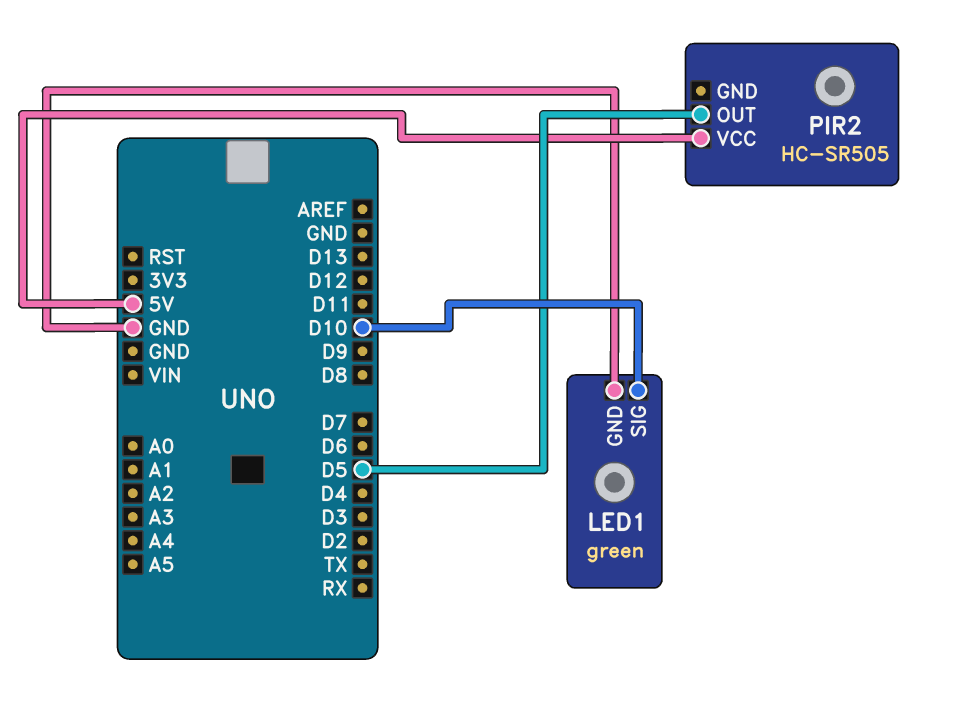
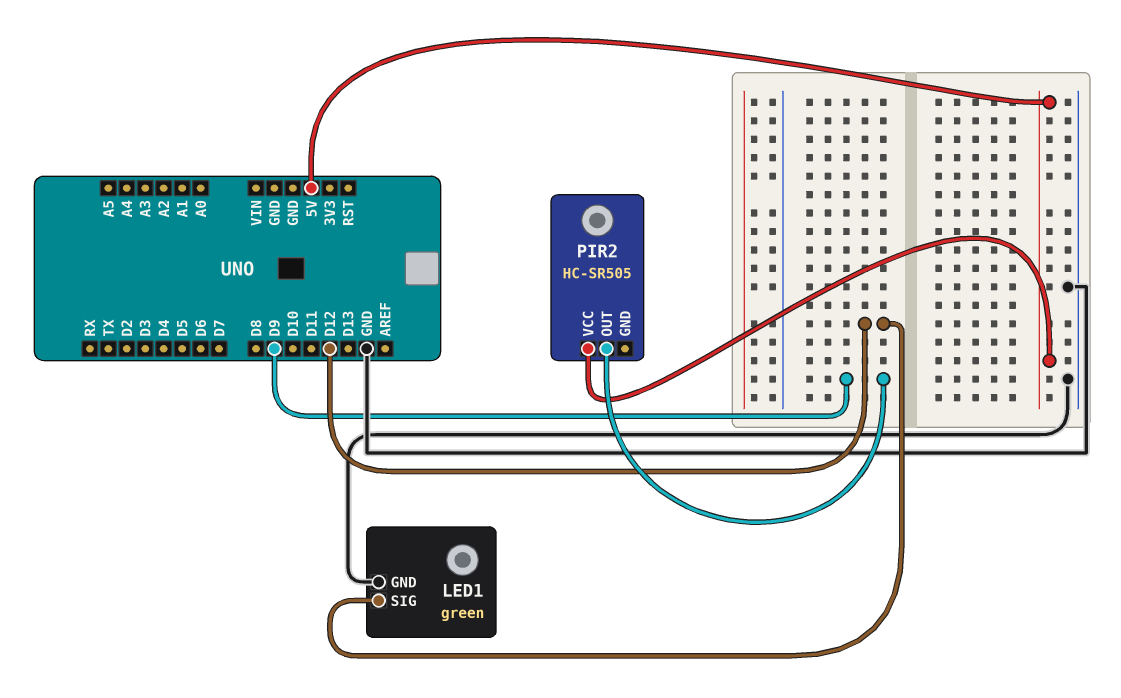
LED1 pin SIG: D10 -> D12
PIR2 pin OUT: D5 -> D9

